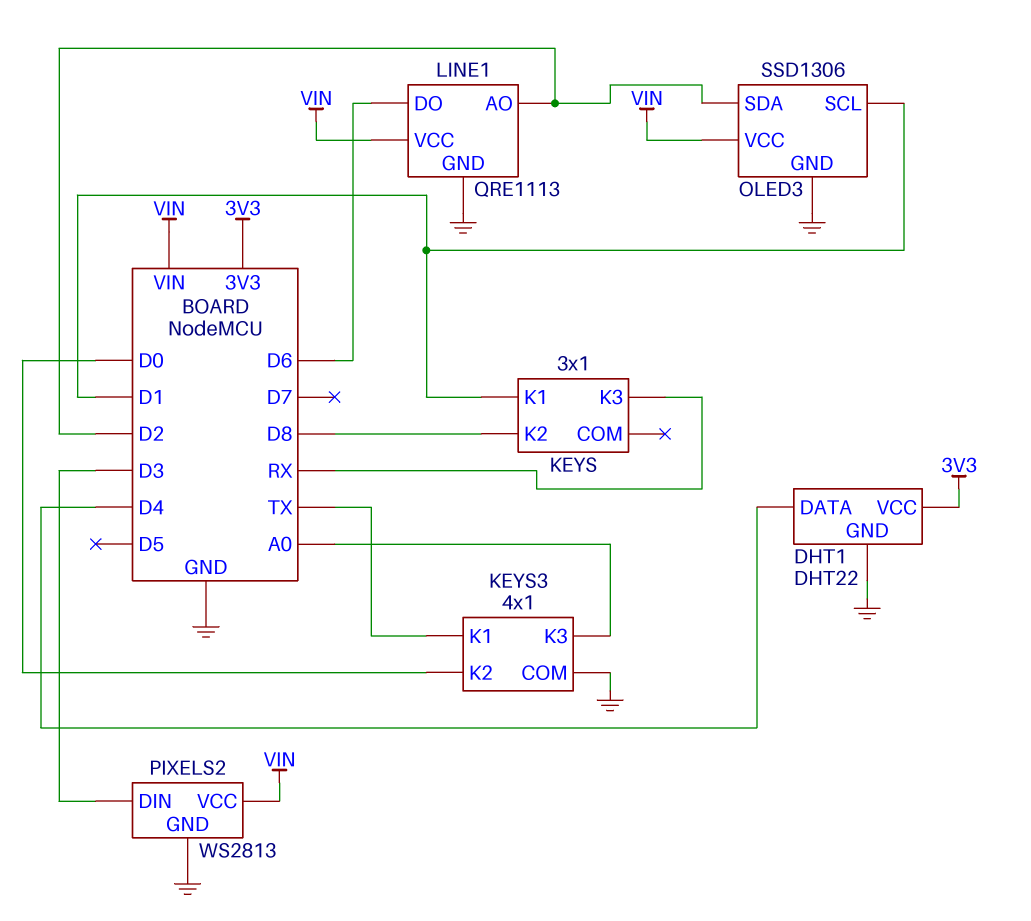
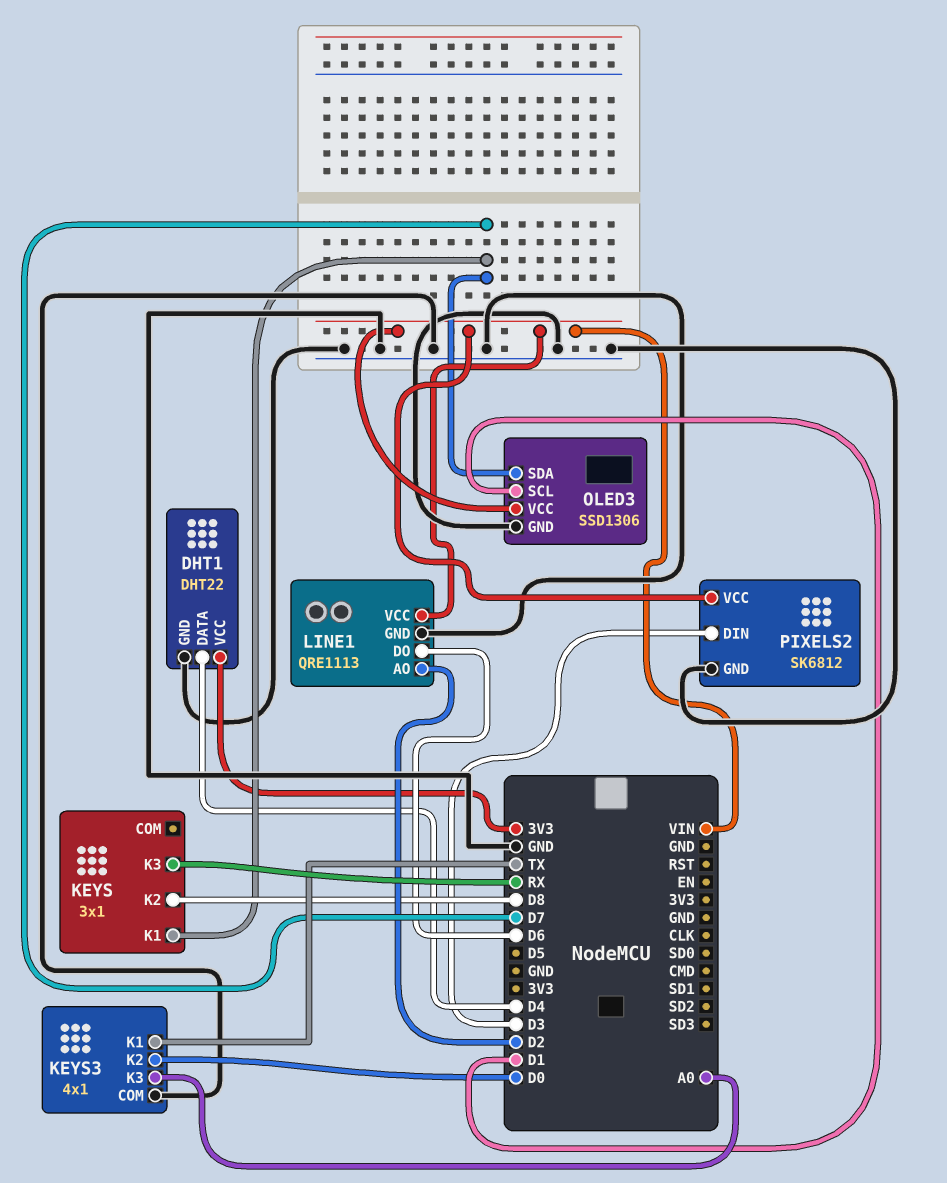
KEYS pin K1: D1 -> D7
OLED3 pin SDA: D2 -> D7
PIXELS2: WS2813 -> SK6812

